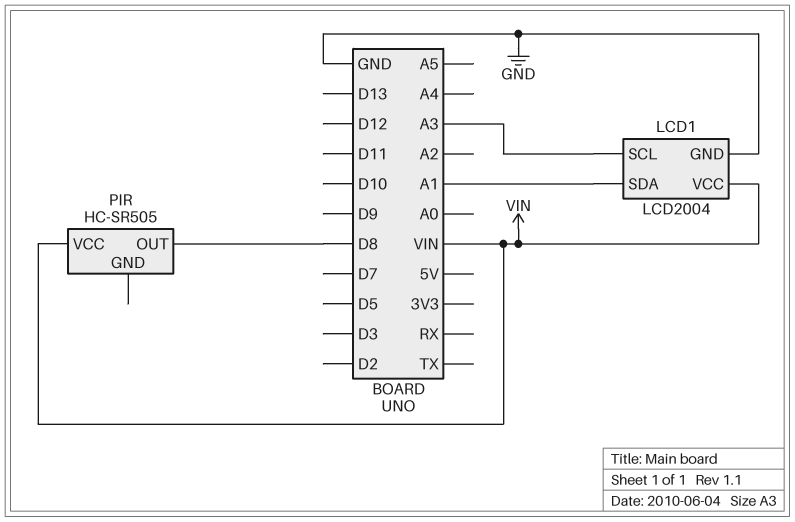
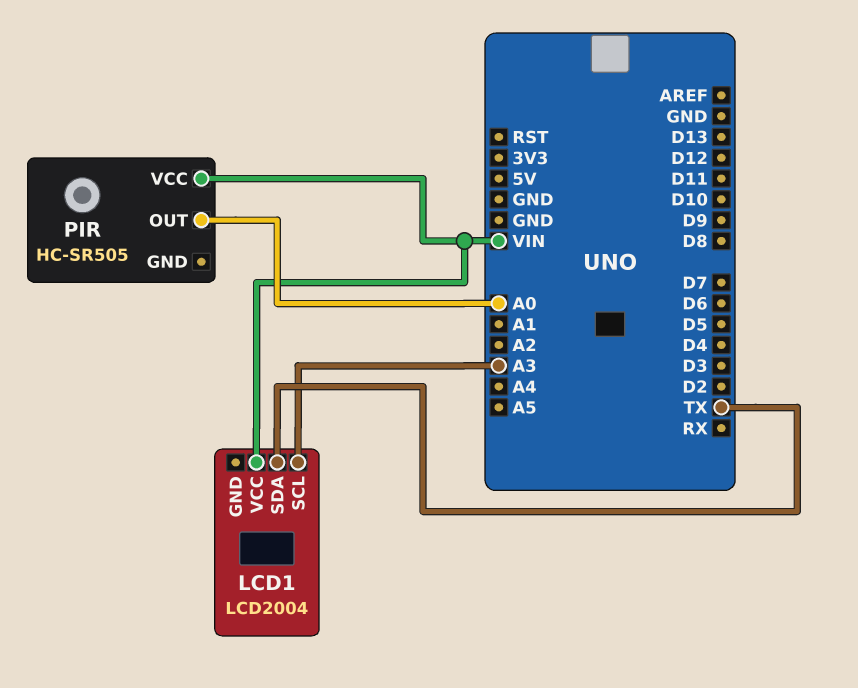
LCD1 pin GND: GND -> none
LCD1 pin SDA: A1 -> TX
PIR pin OUT: D8 -> A0

